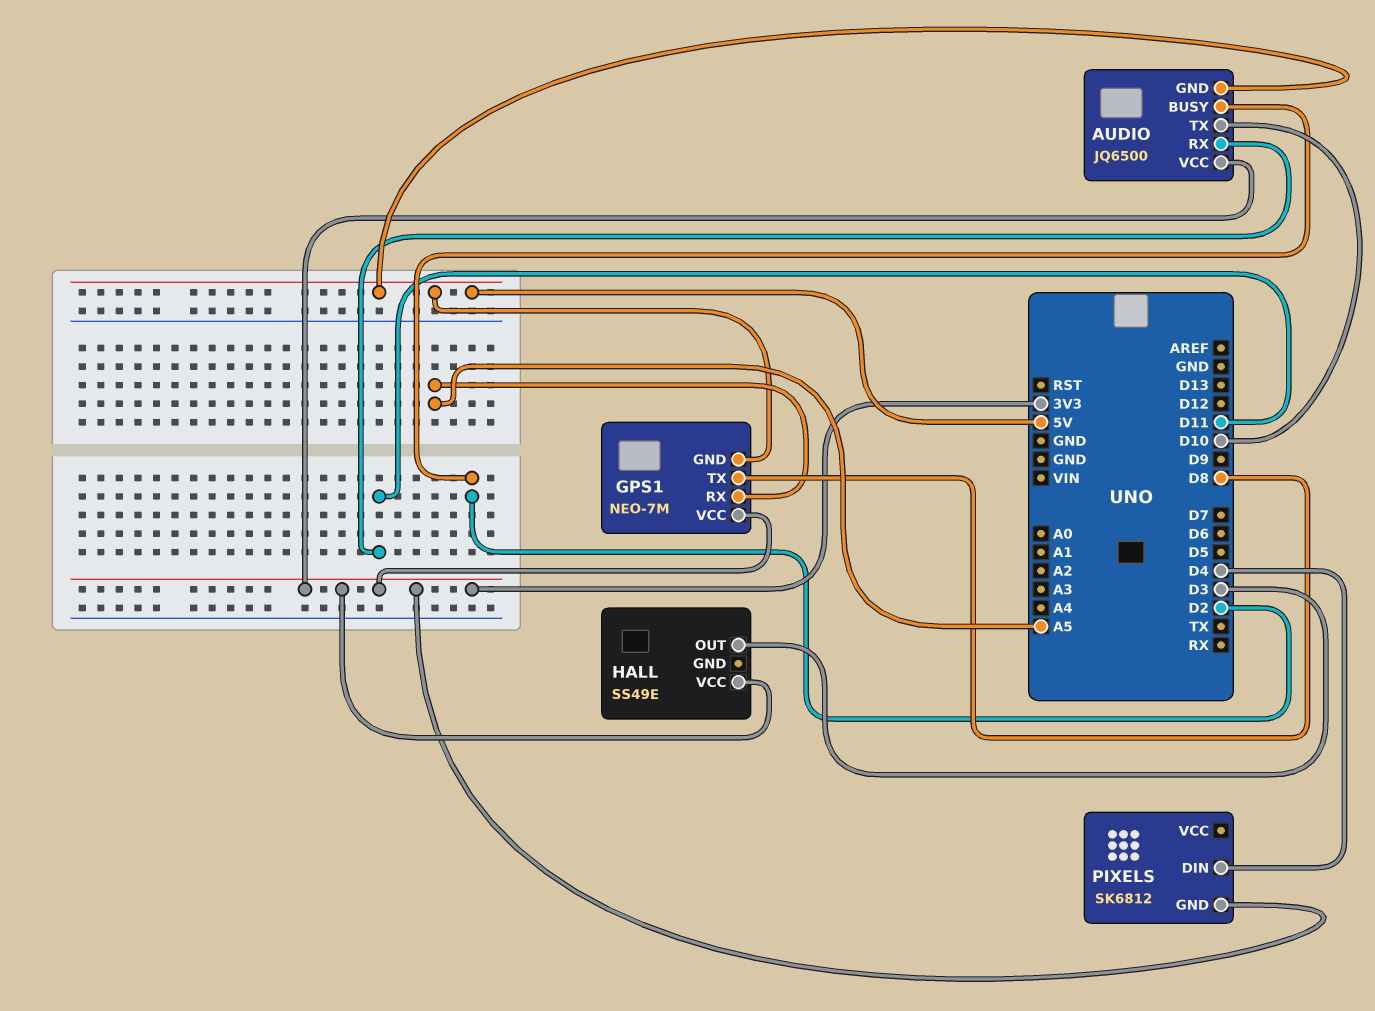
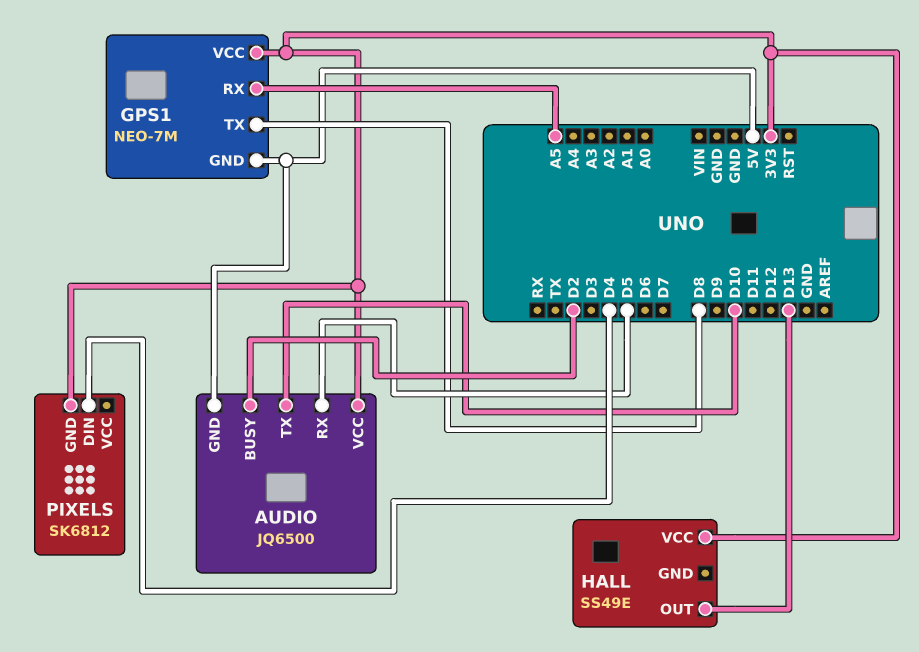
AUDIO pin RX: D11 -> D5
HALL pin OUT: D3 -> D13

